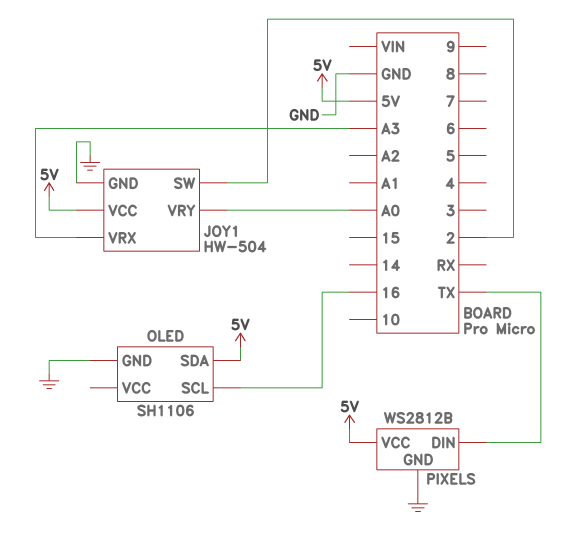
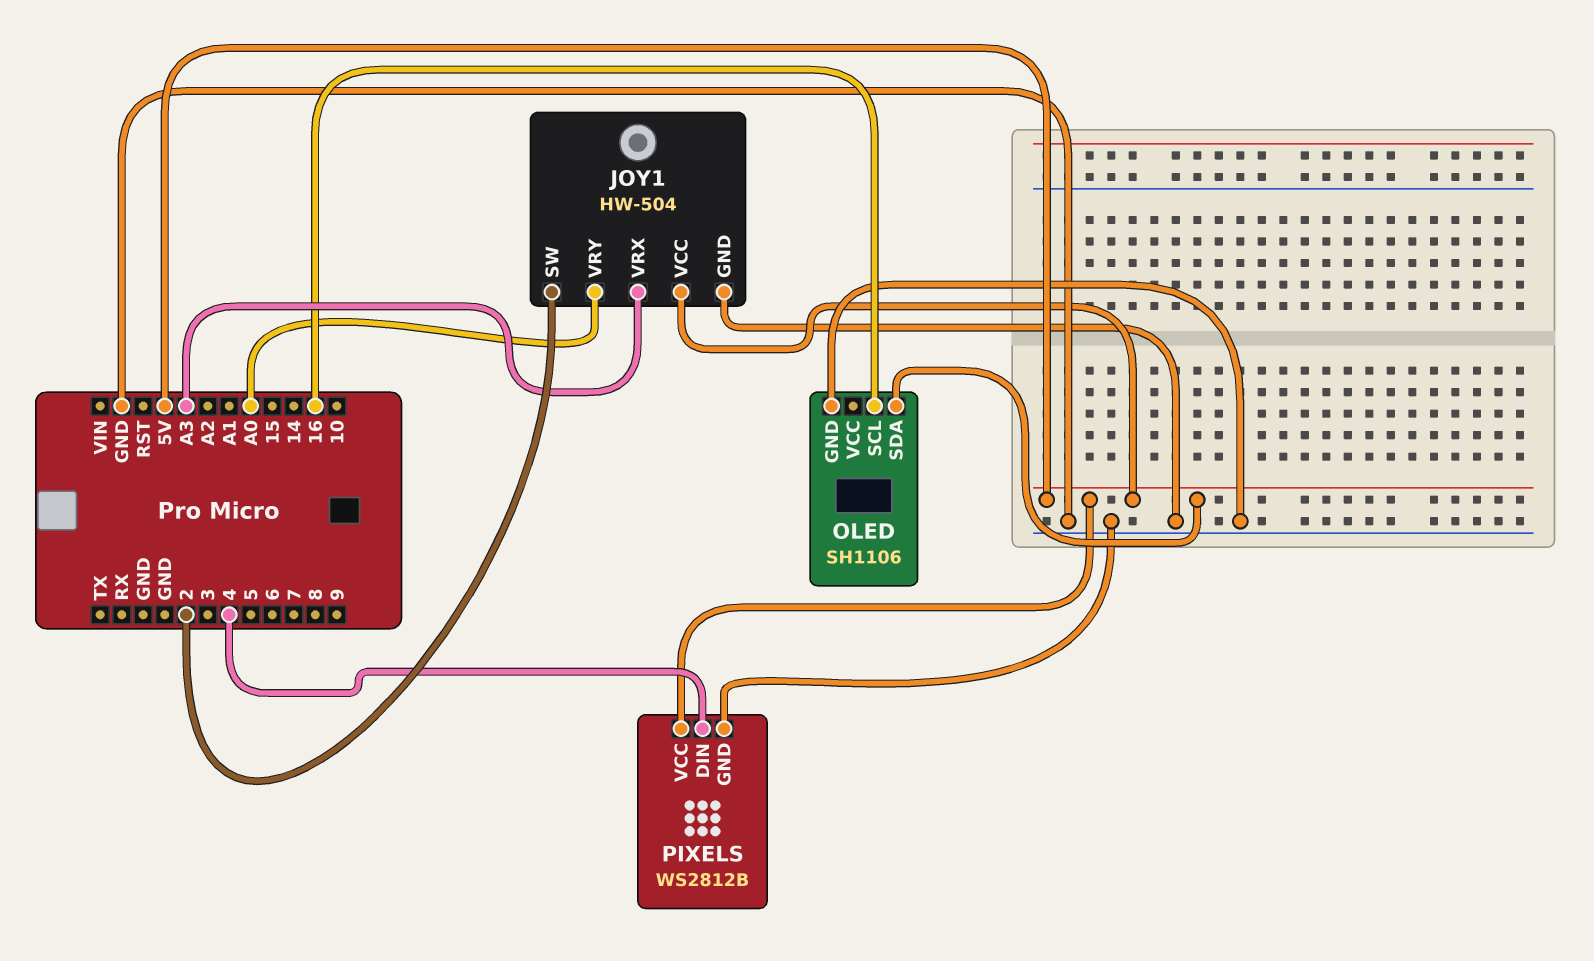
PIXELS pin DIN: TX -> 4

